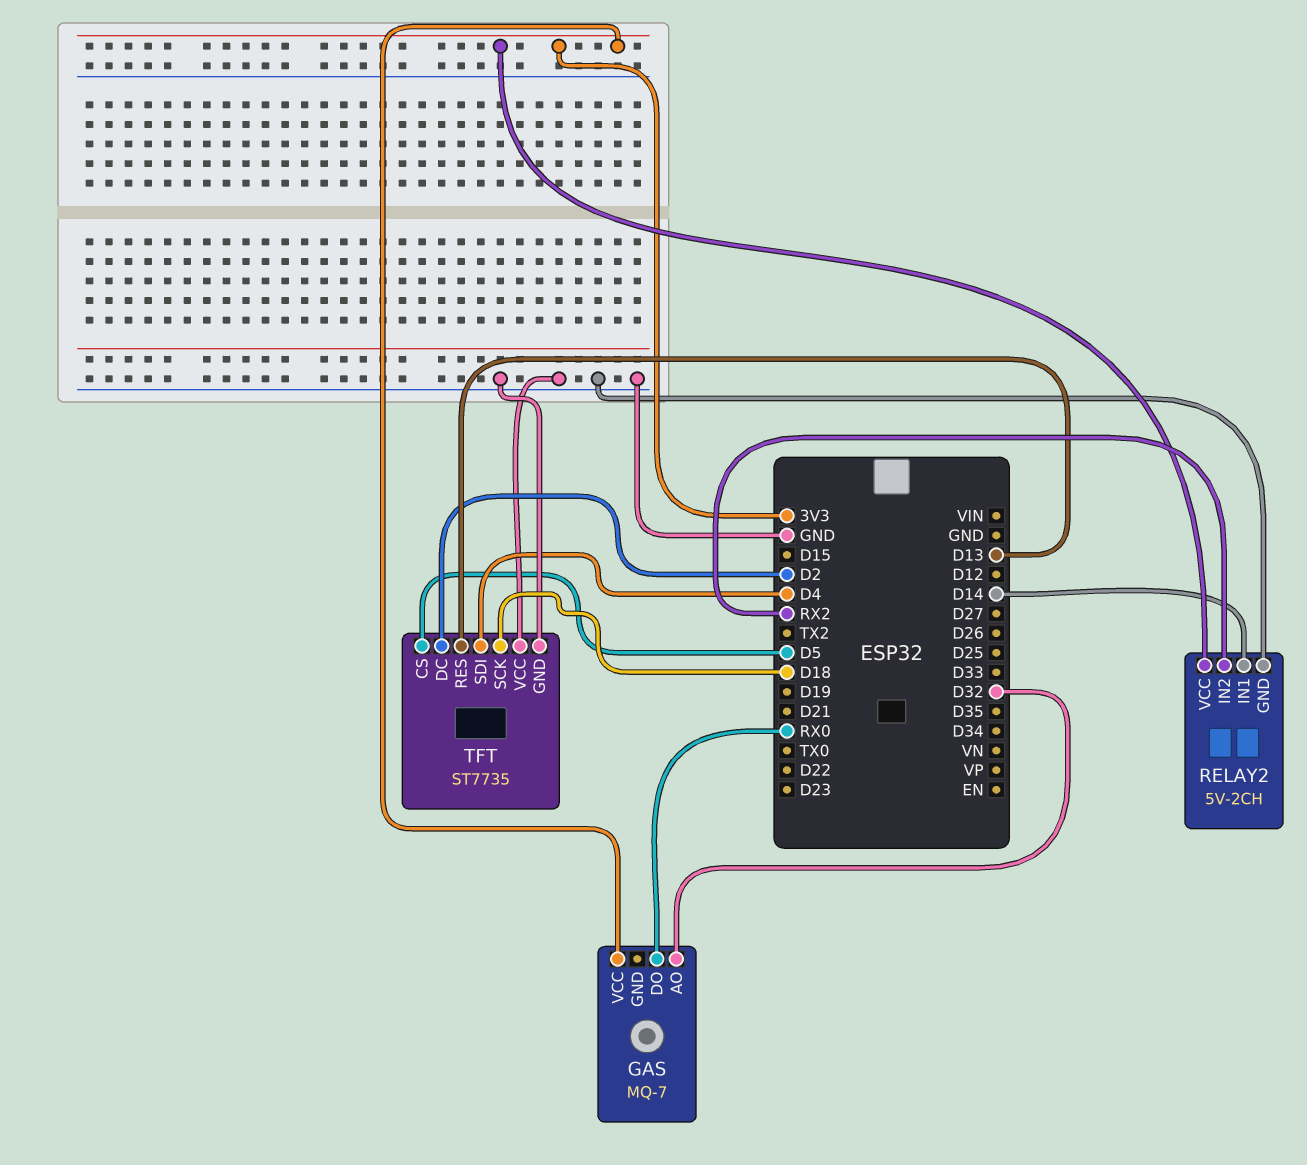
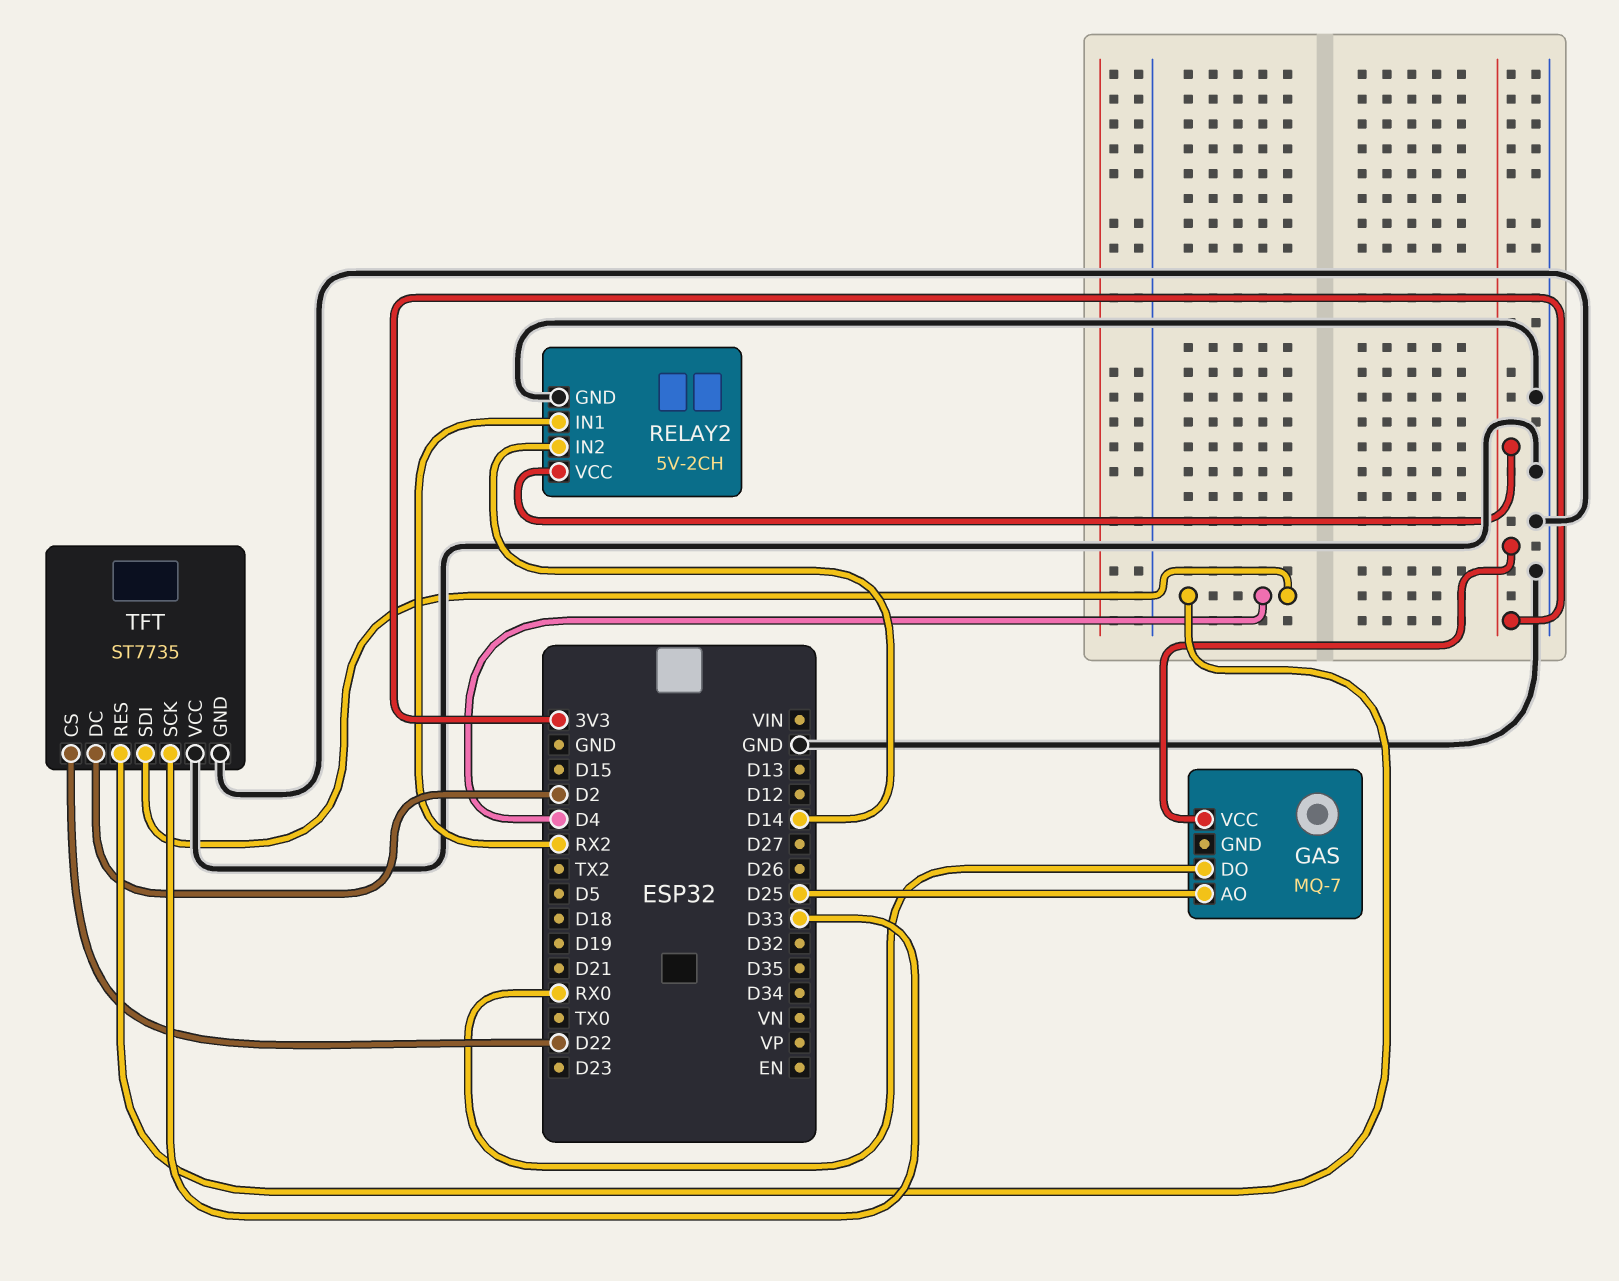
GAS pin AO: D32 -> D25
RELAY2 pin IN1: D14 -> RX2
RELAY2 pin IN2: RX2 -> D14
TFT pin CS: D5 -> D22
TFT pin RES: D13 -> D4
TFT pin SCK: D18 -> D33

